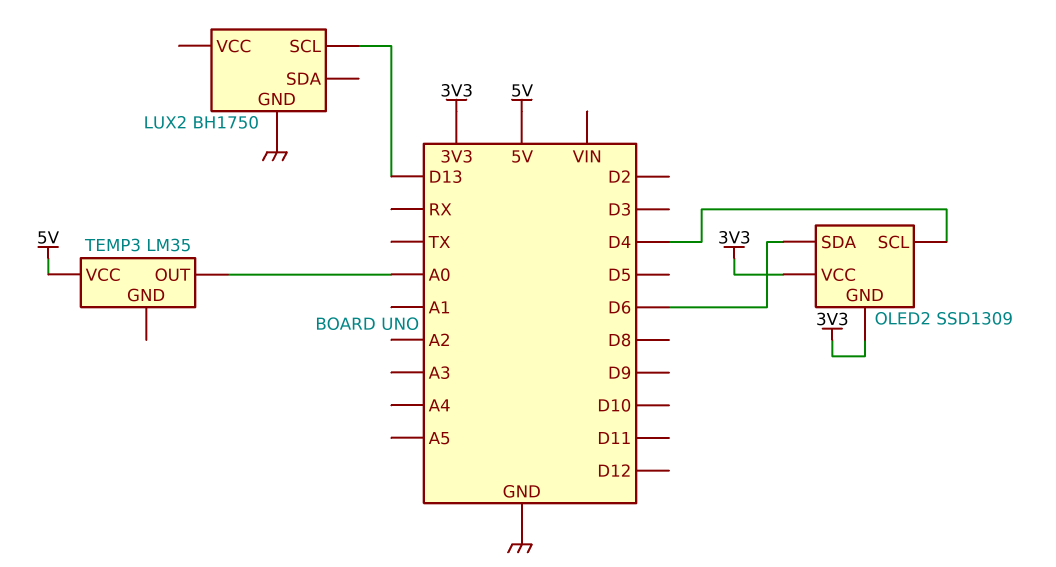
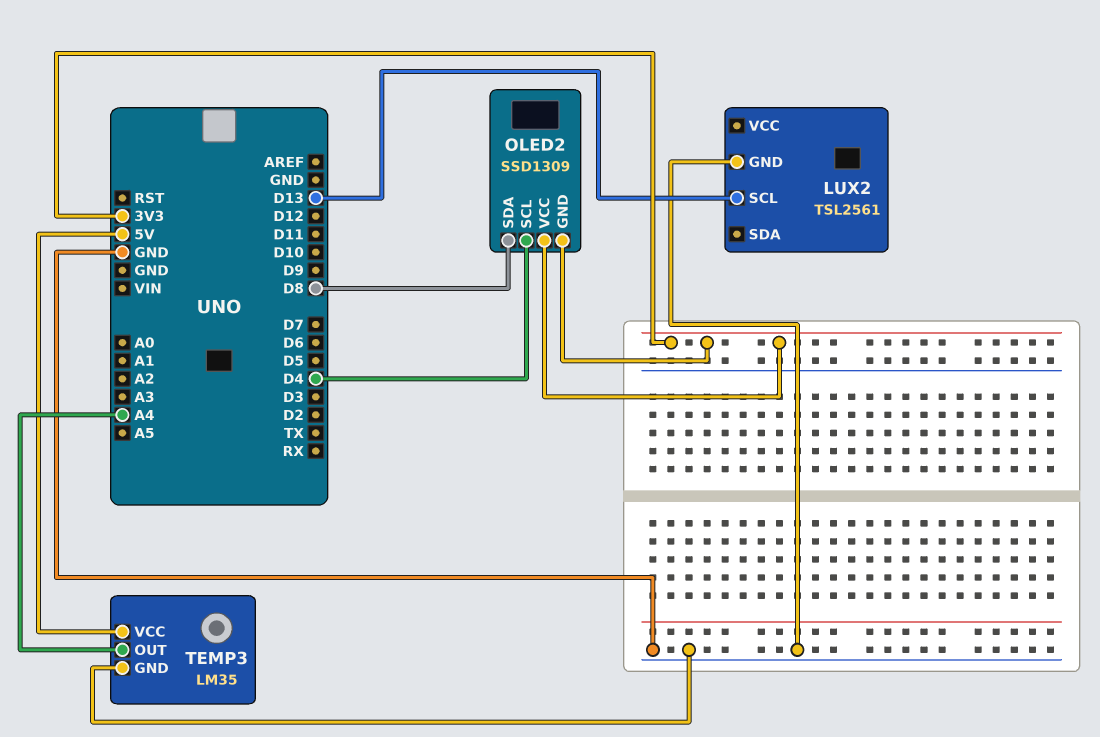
LUX2: BH1750 -> TSL2561
OLED2 pin SDA: D6 -> D8
TEMP3 pin GND: none -> GND
TEMP3 pin OUT: A0 -> A4

